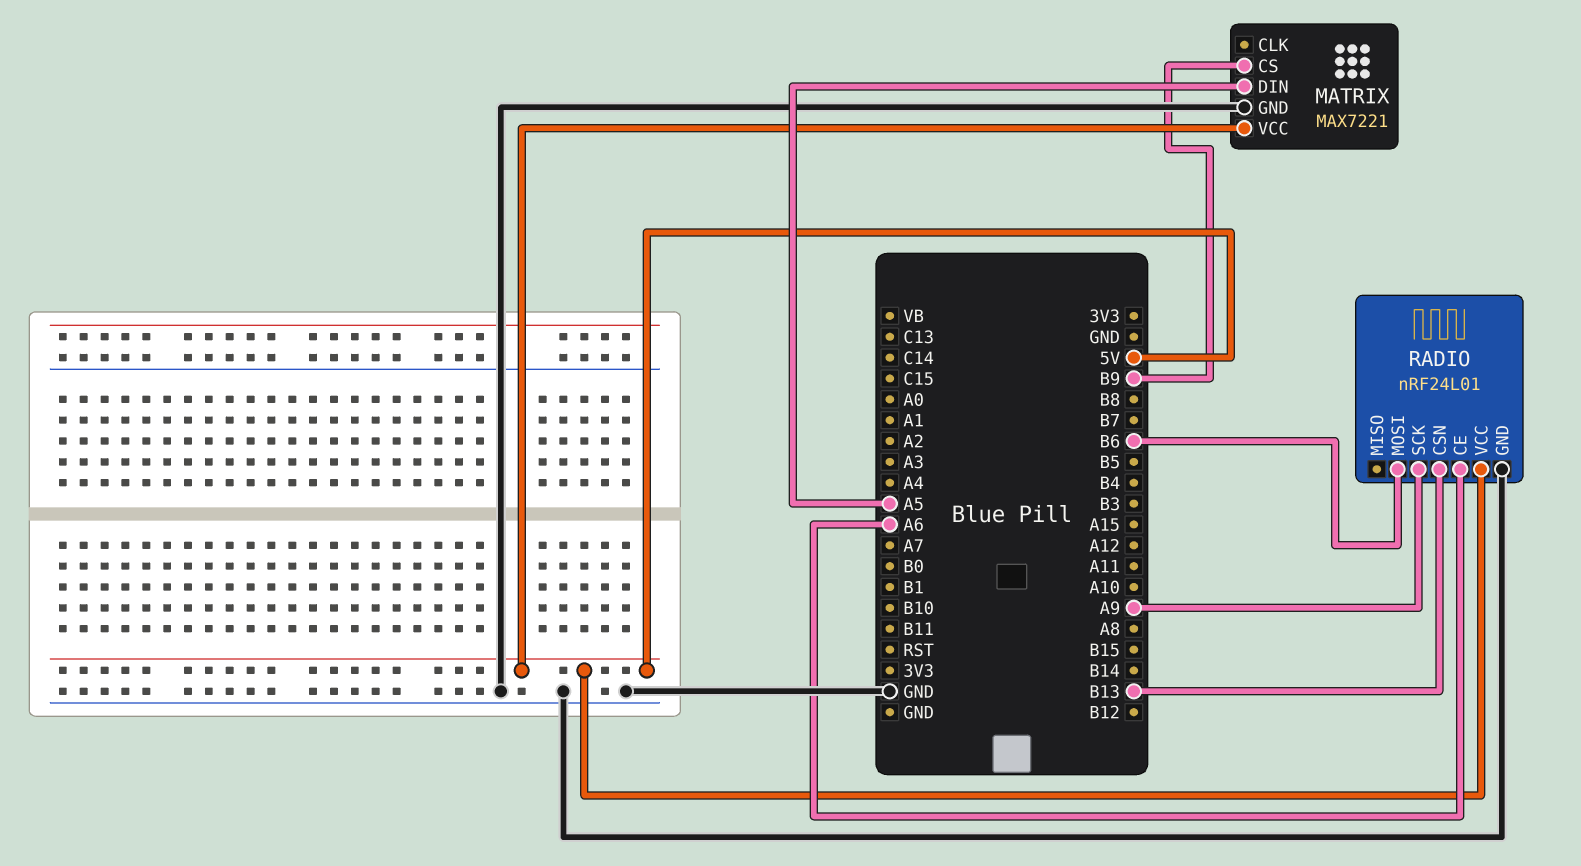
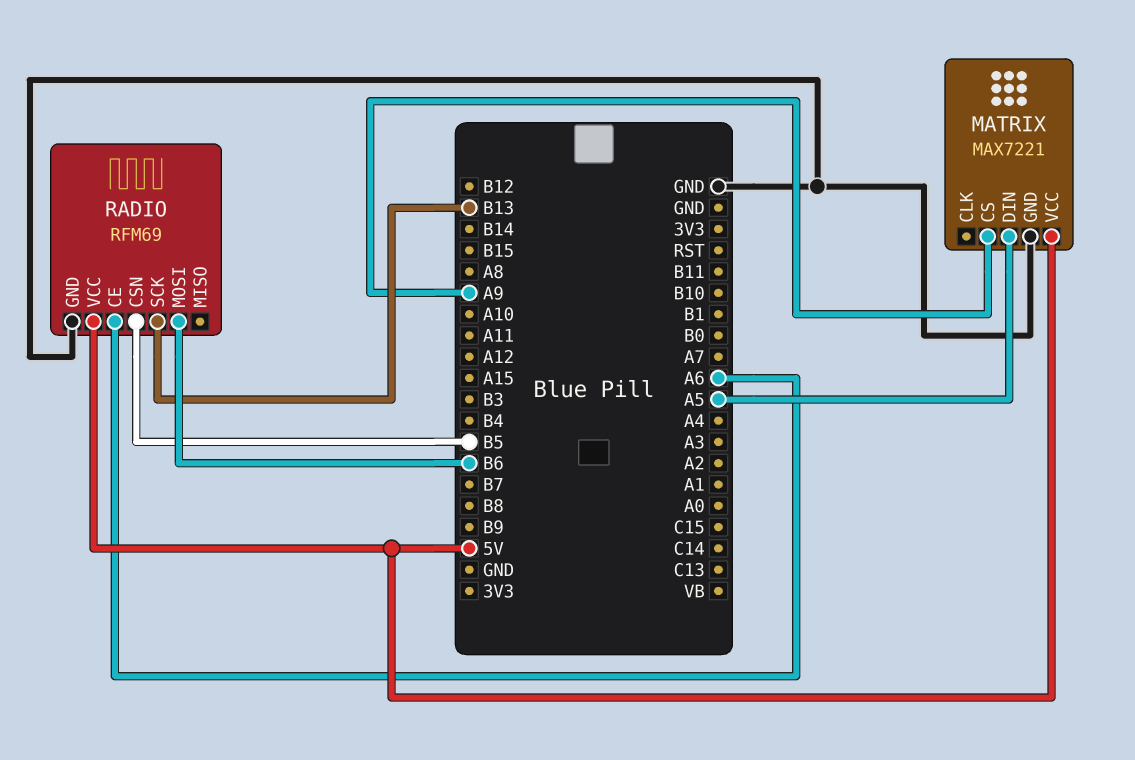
MATRIX pin CS: B9 -> A9
RADIO: nRF24L01 -> RFM69
RADIO pin CSN: B13 -> B5
RADIO pin SCK: A9 -> B13

